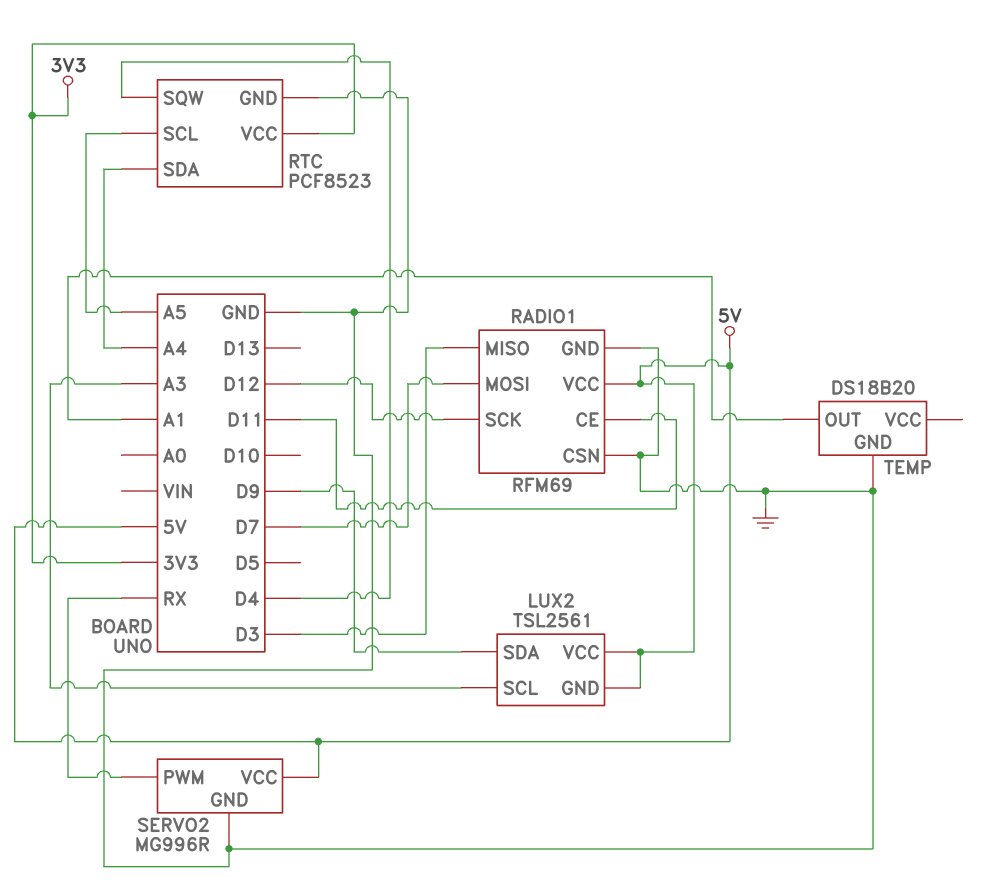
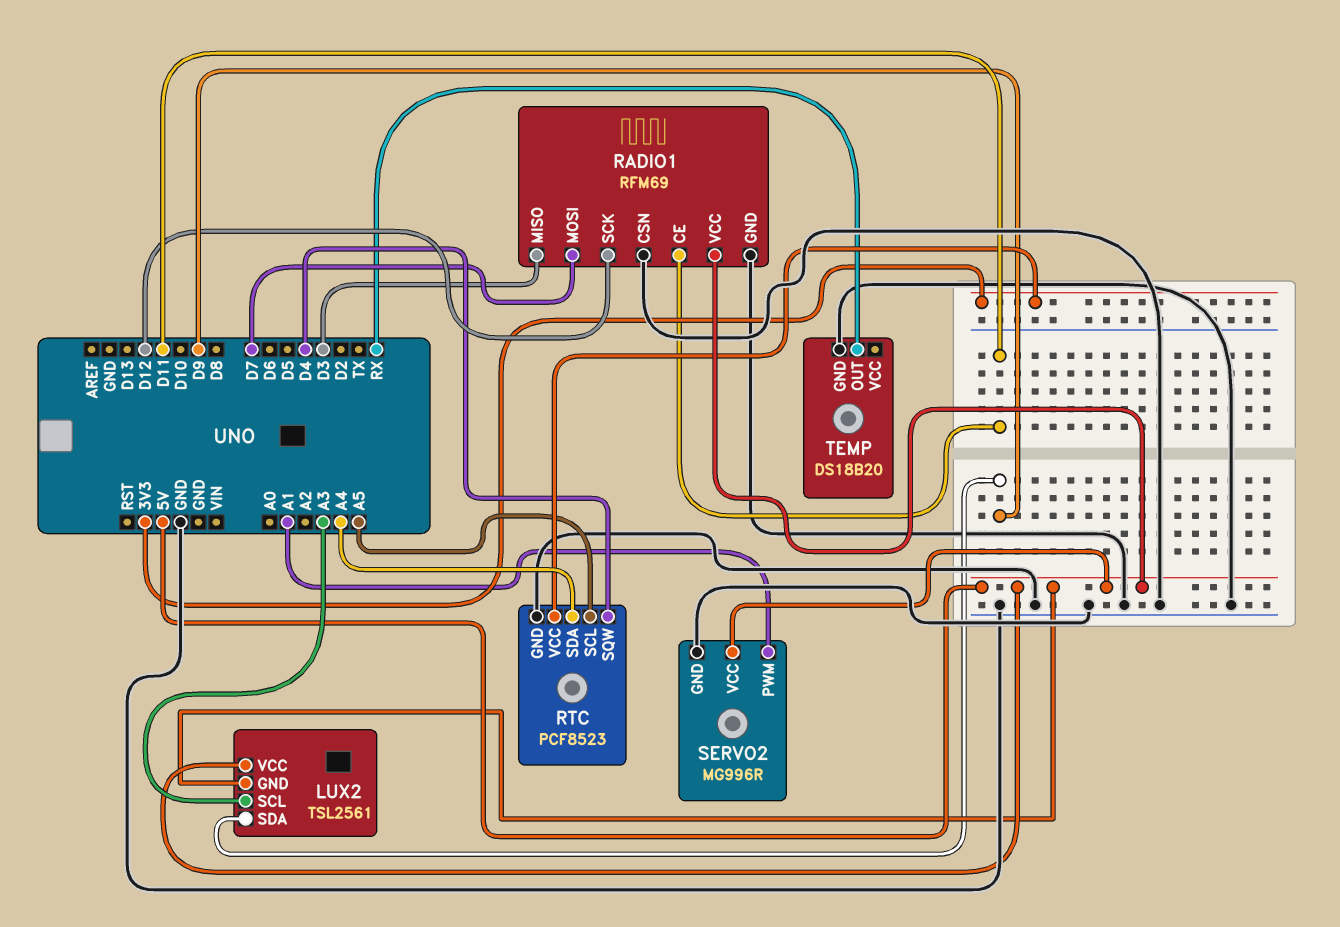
SERVO2 pin PWM: RX -> A1
TEMP pin OUT: A1 -> RX

